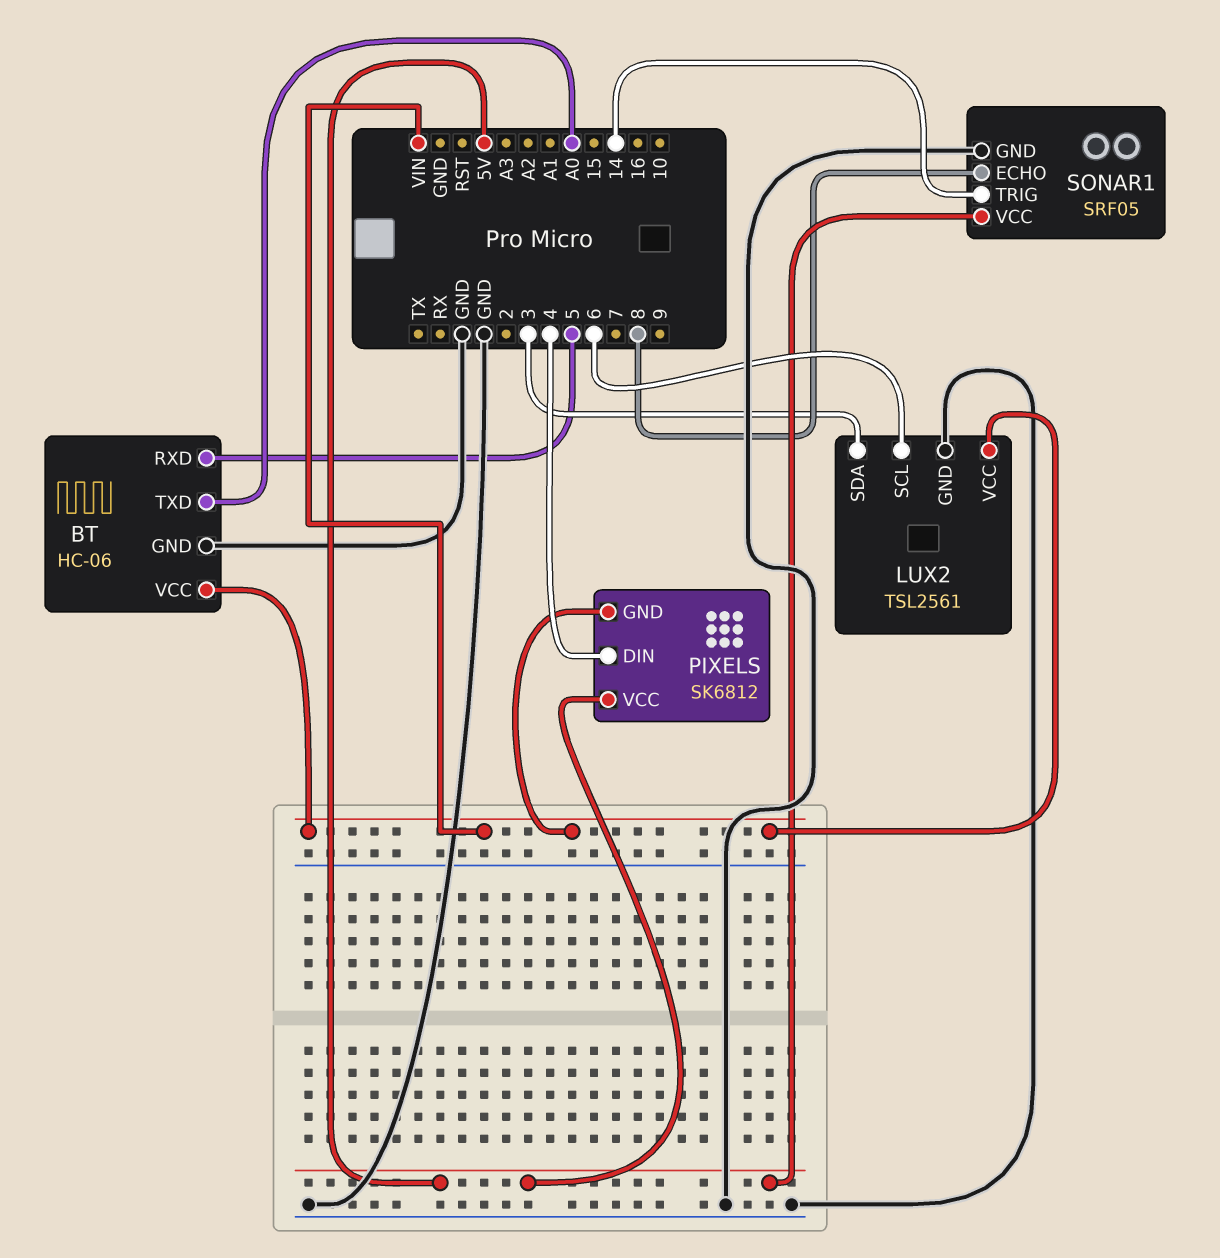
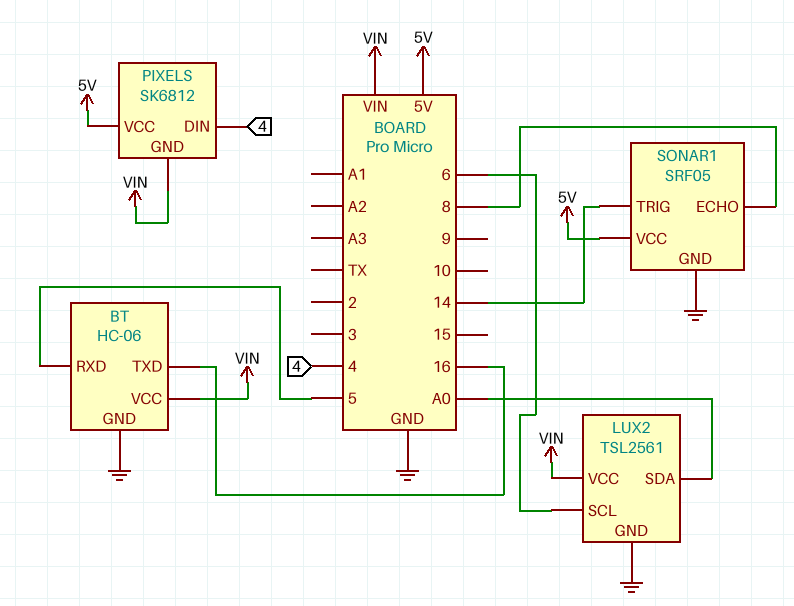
BT pin TXD: A0 -> 16
LUX2 pin SDA: 3 -> A0

